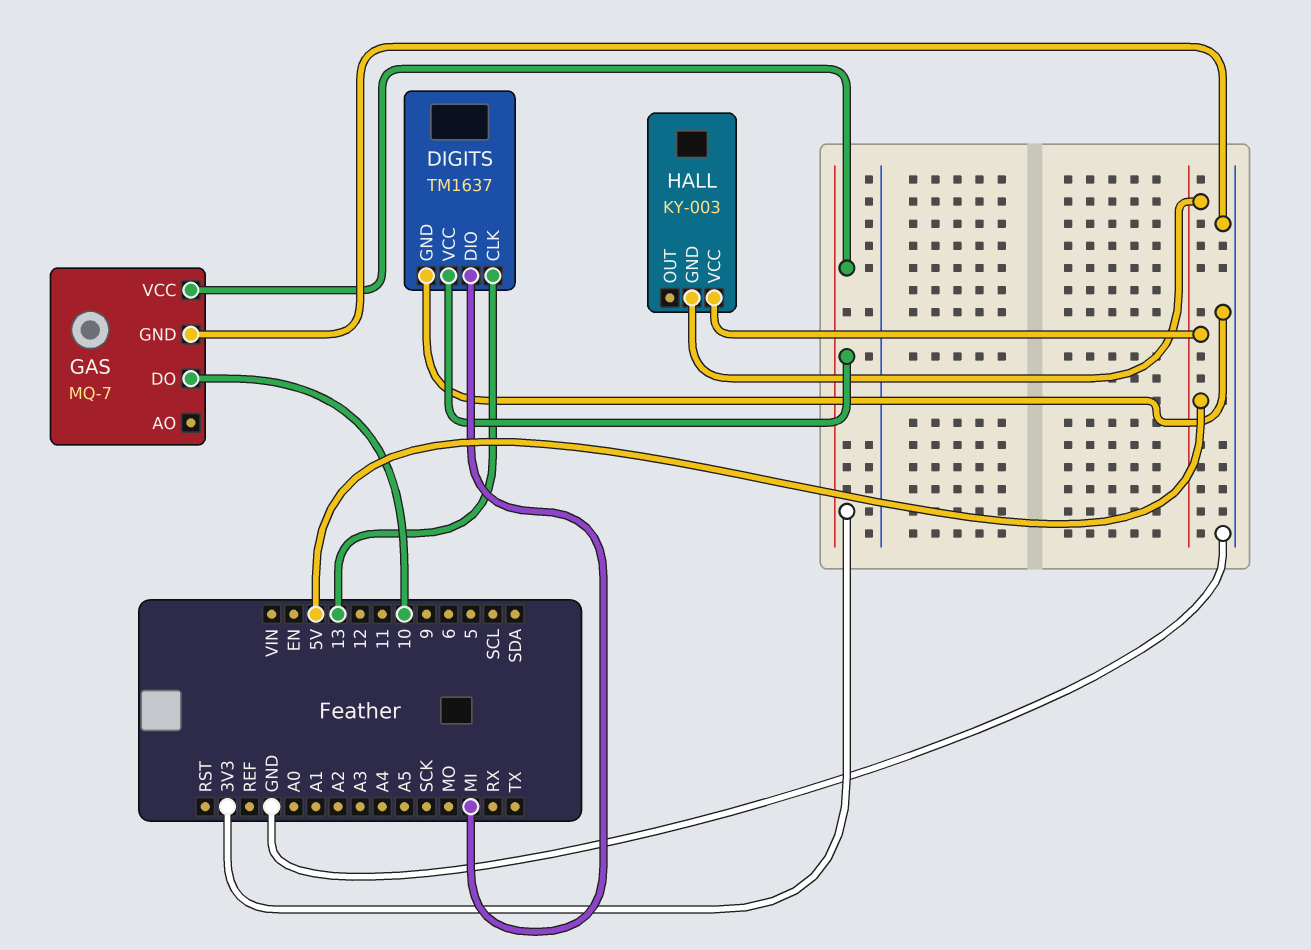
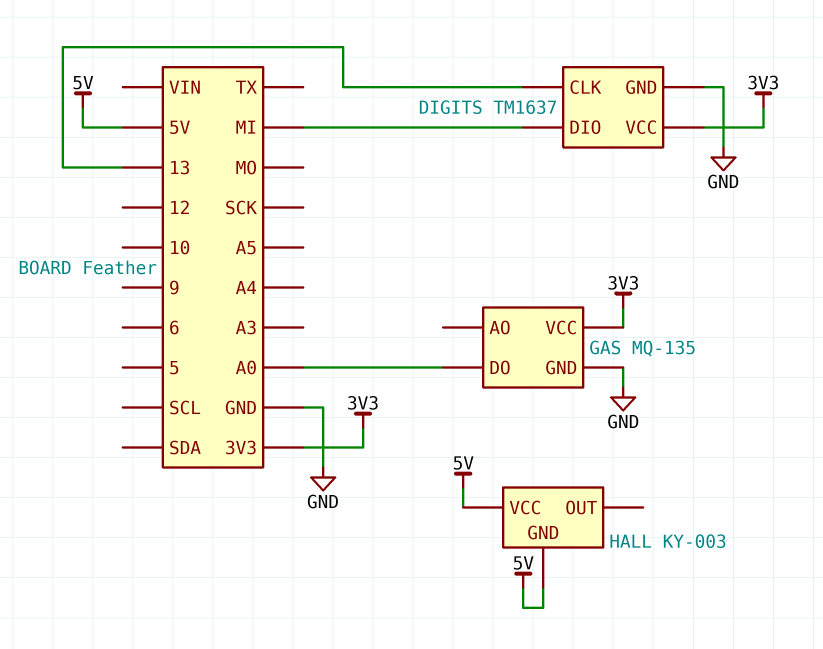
GAS: MQ-7 -> MQ-135
GAS pin DO: 10 -> A0

